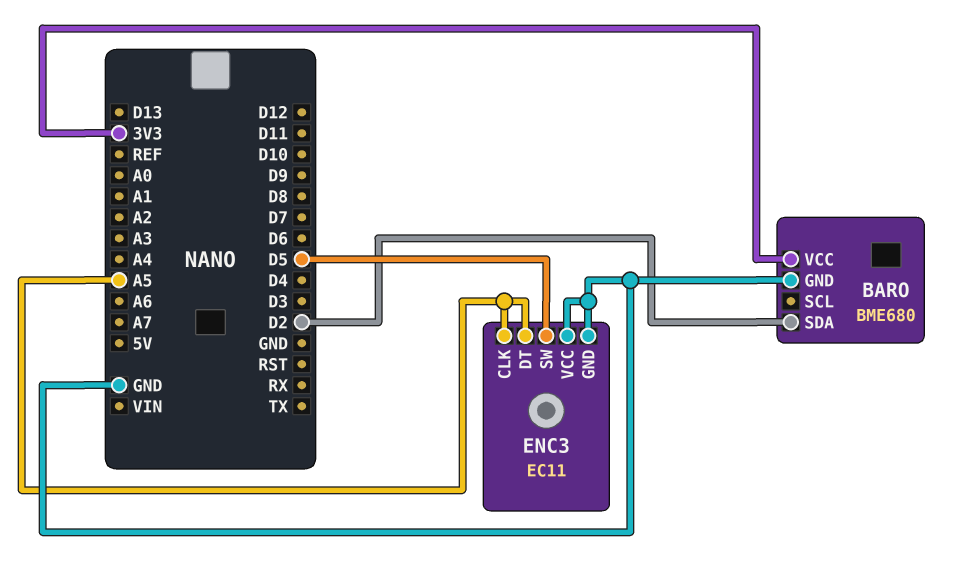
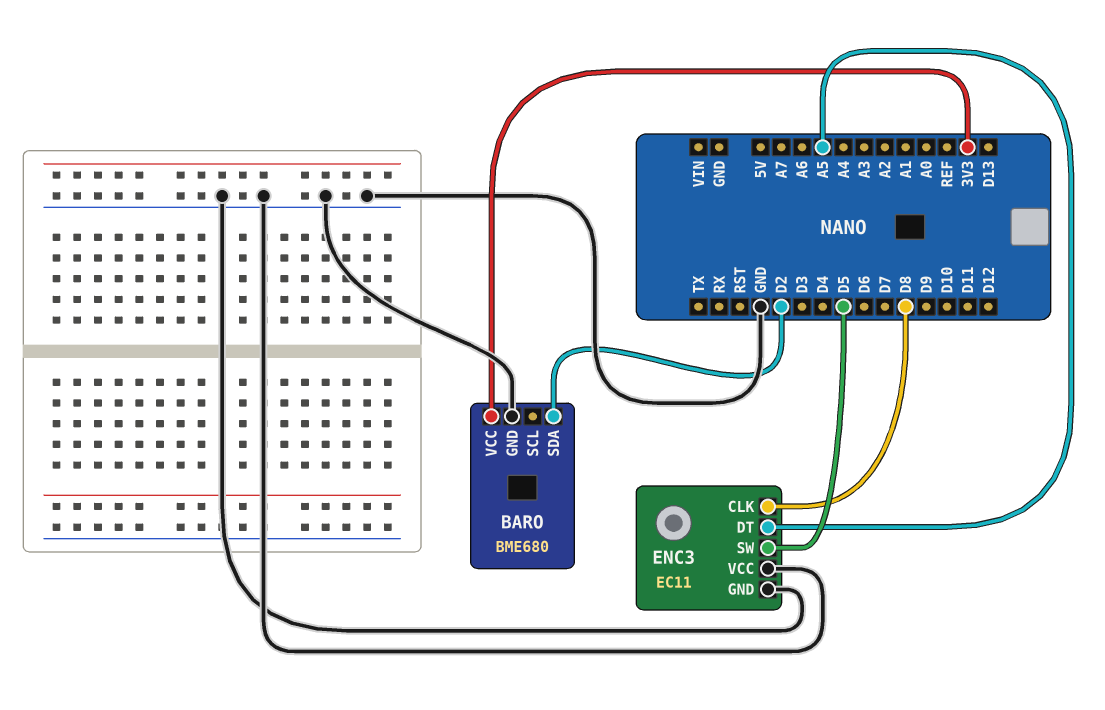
ENC3 pin CLK: A5 -> D8

